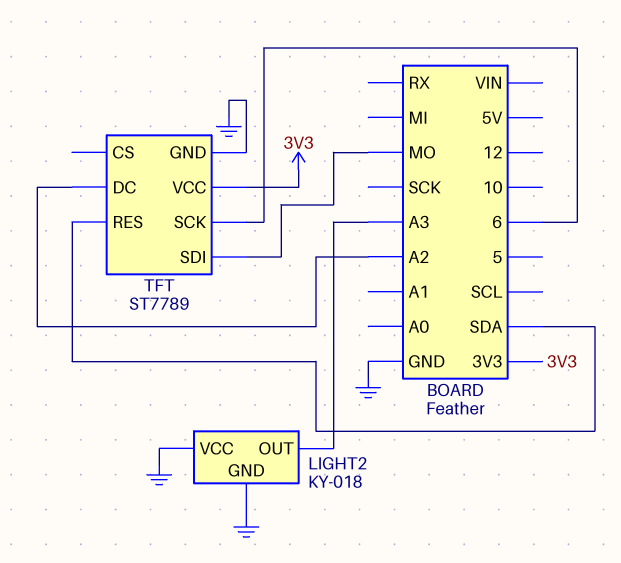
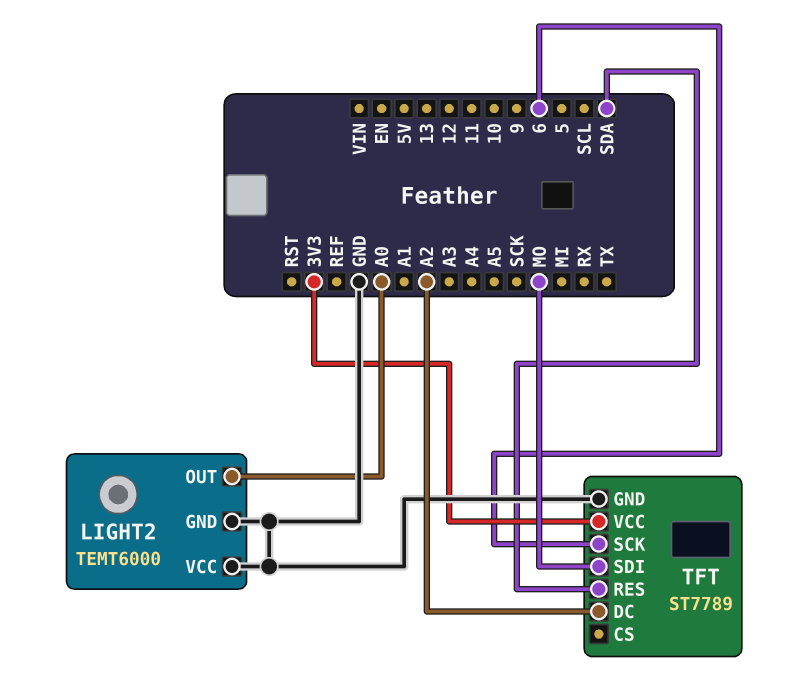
LIGHT2: KY-018 -> TEMT6000
LIGHT2 pin OUT: A3 -> A0

